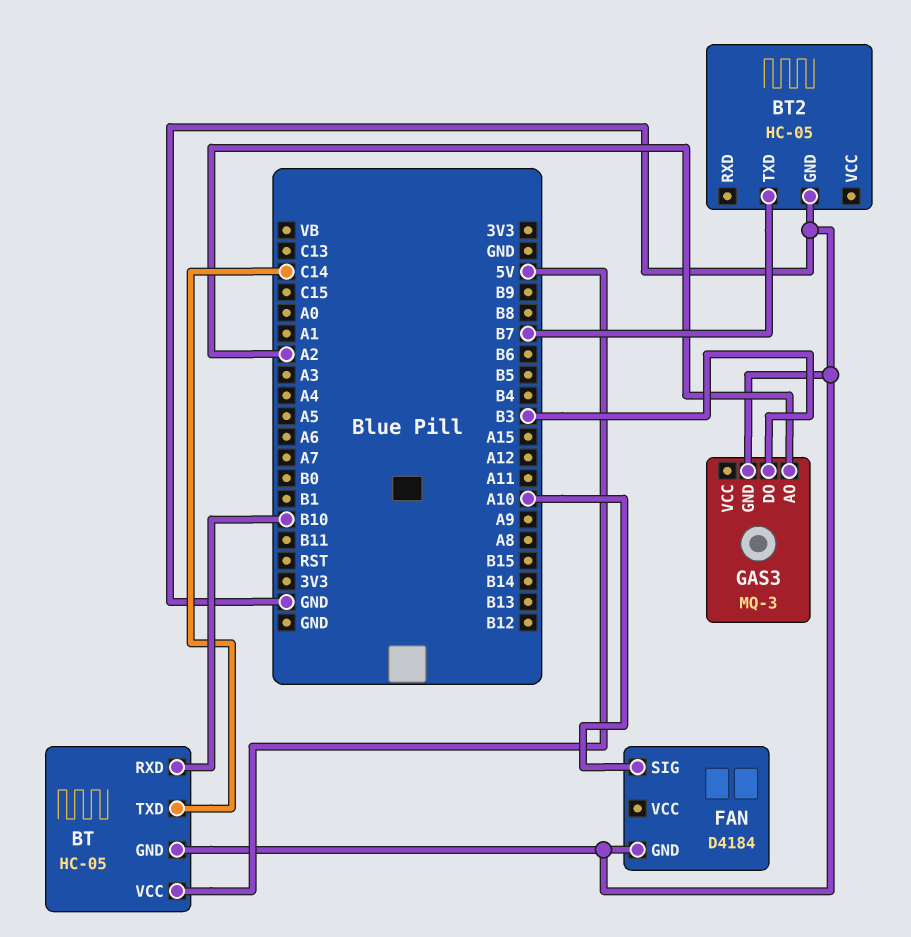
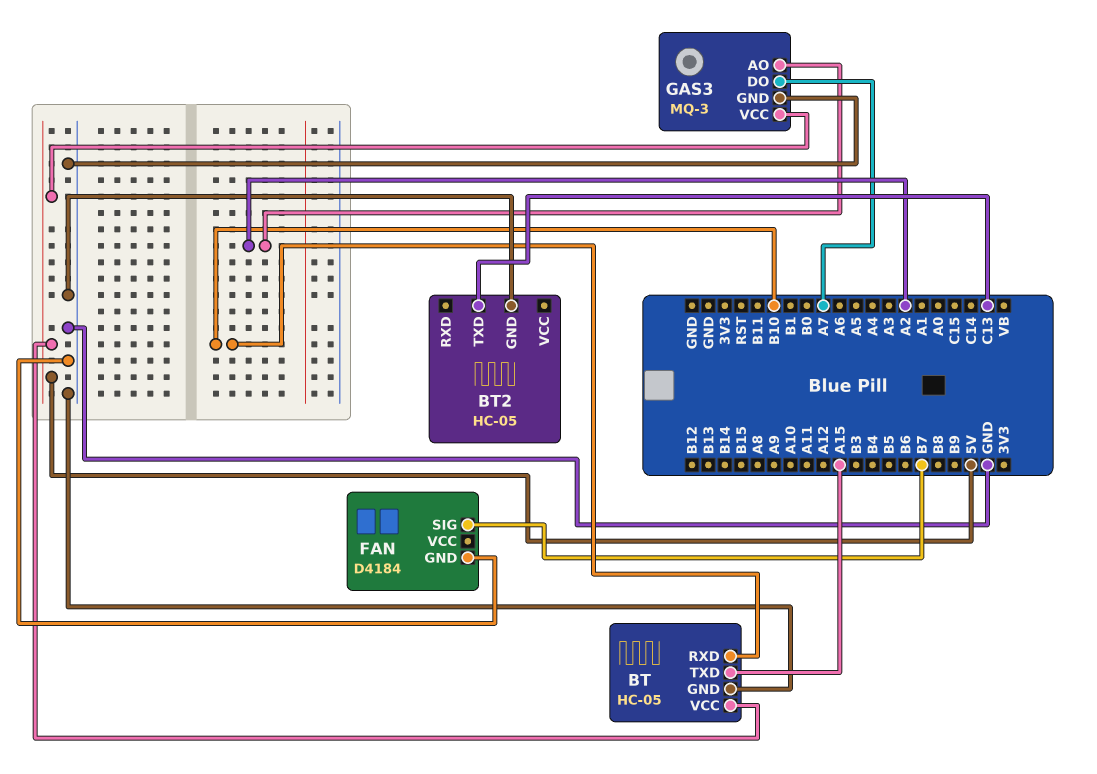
BT pin TXD: C14 -> A15
BT2 pin TXD: B7 -> C13
FAN pin SIG: A10 -> B7
GAS3 pin DO: B3 -> A7
GAS3 pin VCC: none -> 5V

